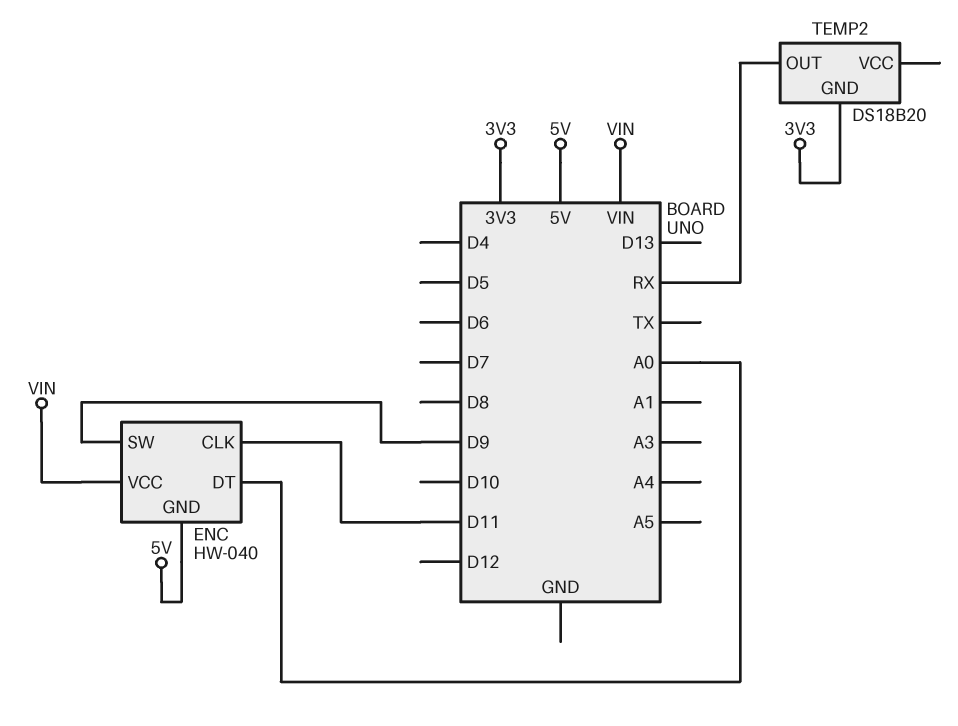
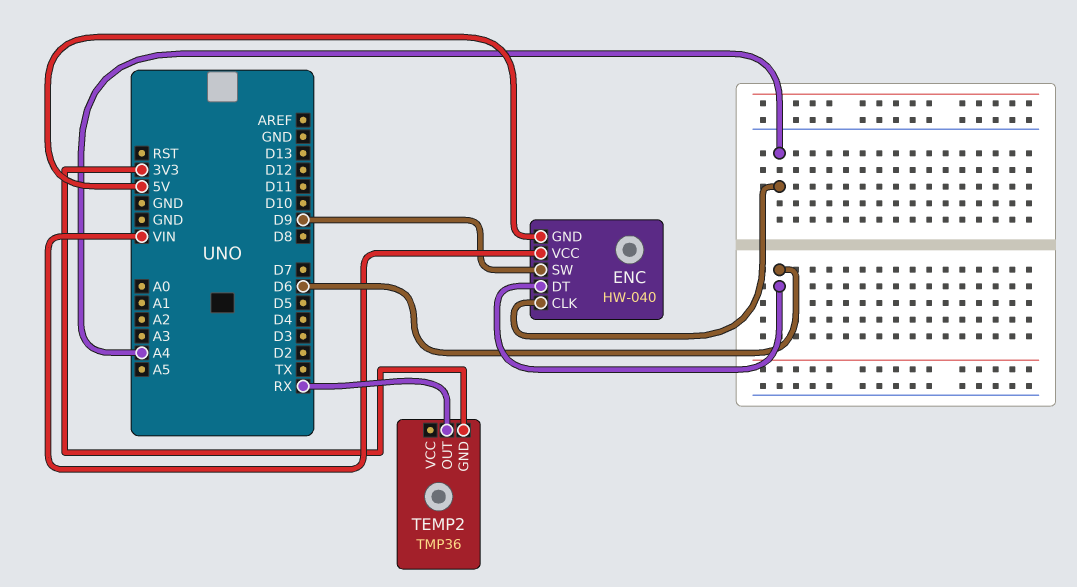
ENC pin CLK: D11 -> A4
ENC pin DT: A0 -> D6
TEMP2: DS18B20 -> TMP36

